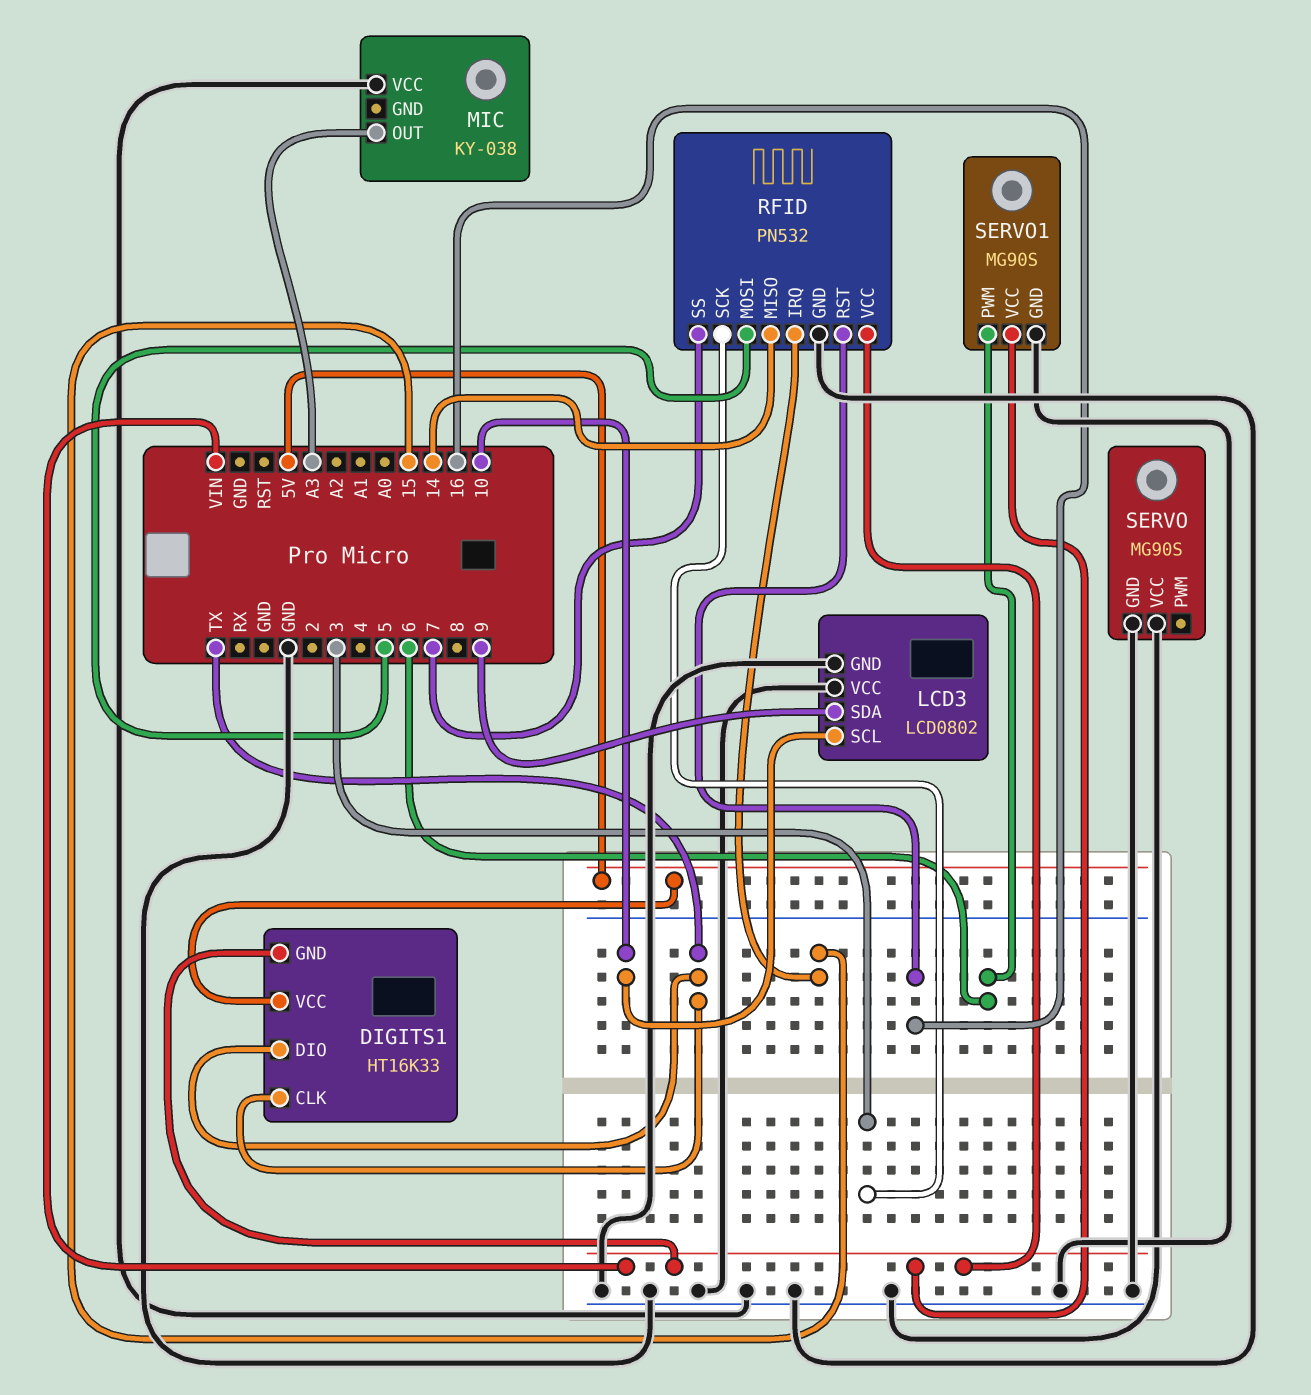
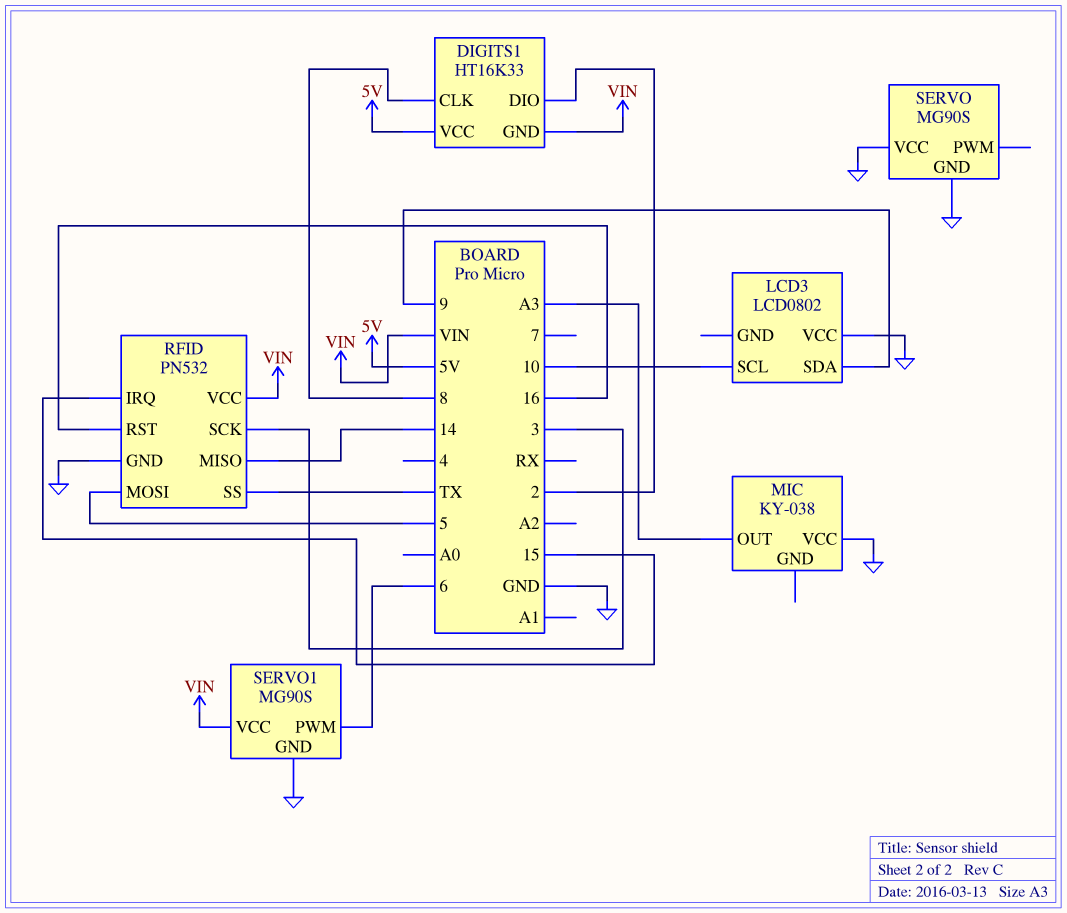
DIGITS1 pin CLK: TX -> 8
DIGITS1 pin DIO: TX -> 2
LCD3 pin GND: GND -> none
RFID pin SS: 7 -> TX

